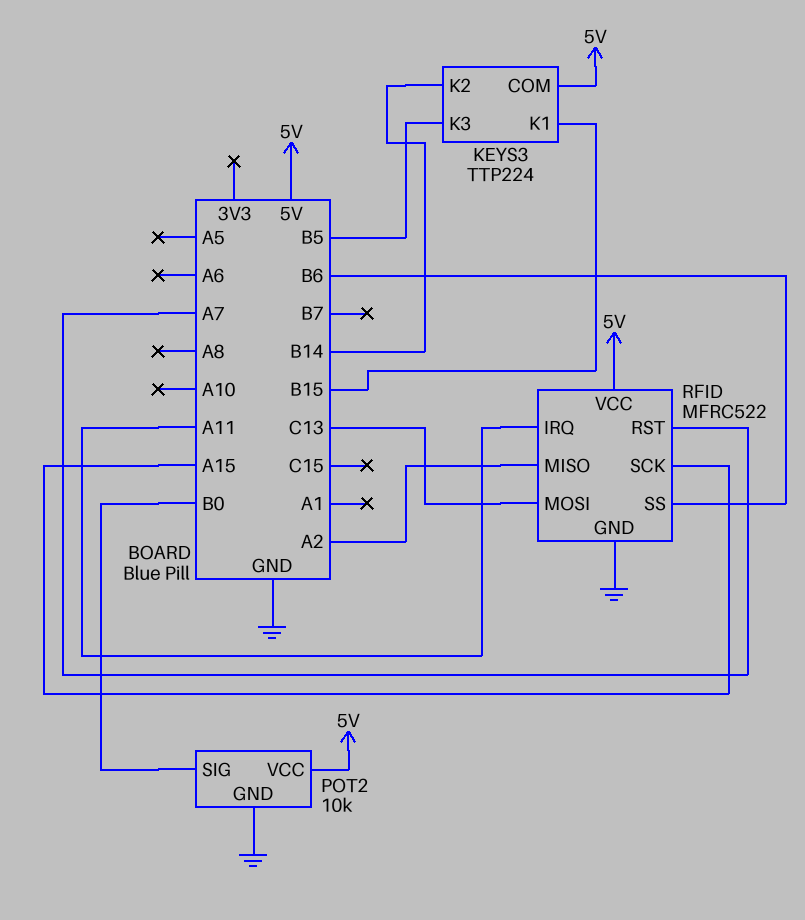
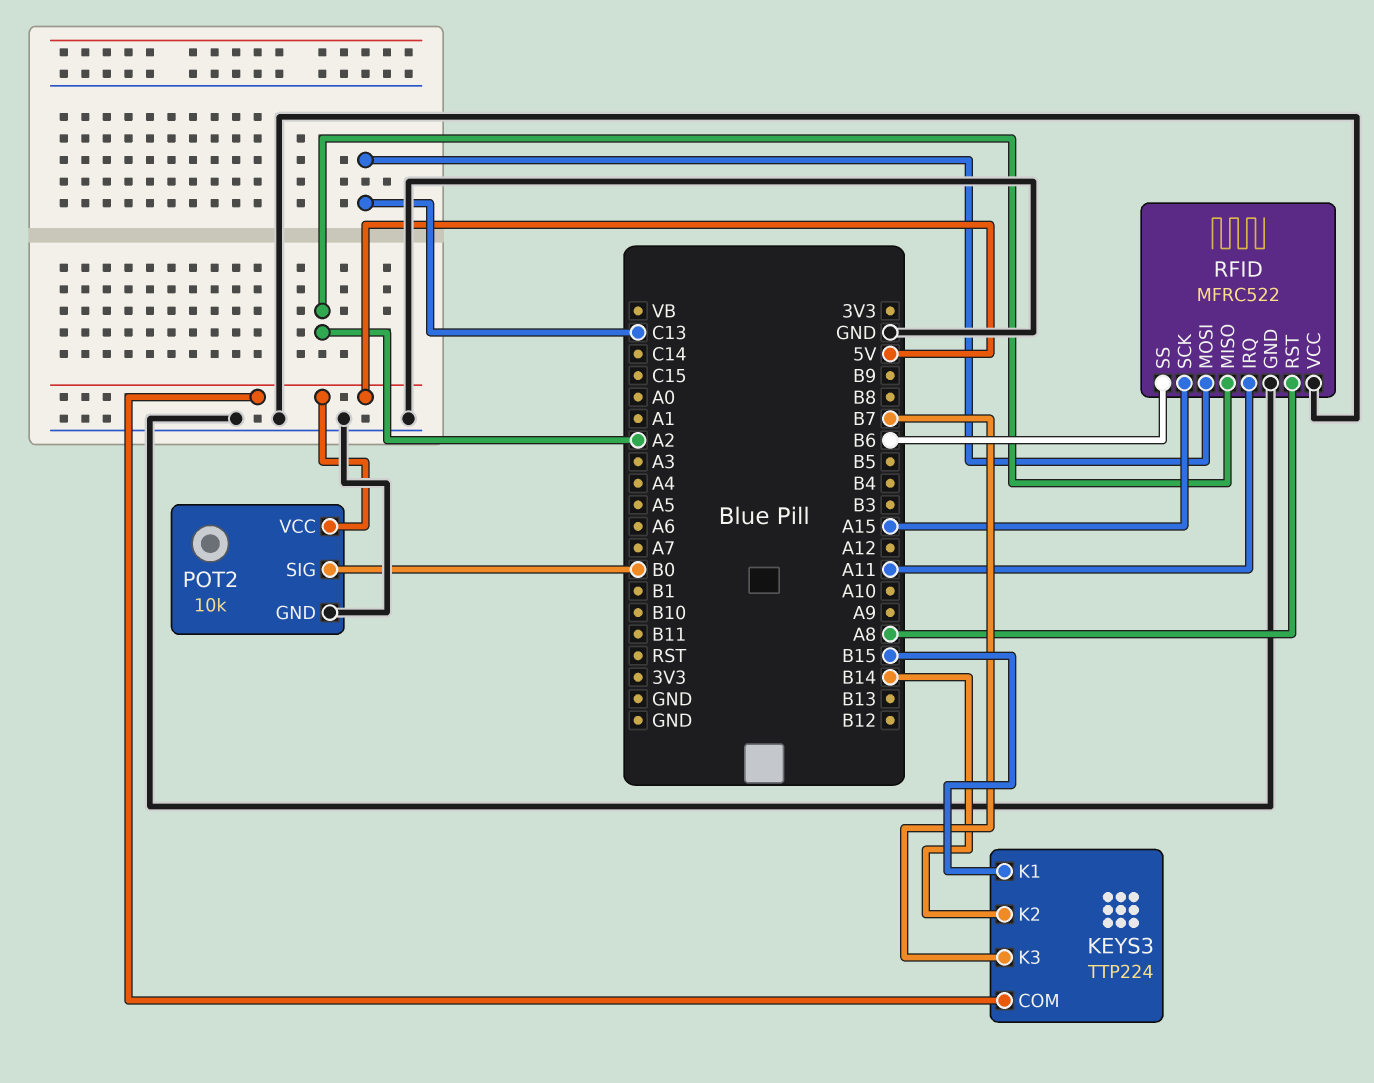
KEYS3 pin K3: B5 -> B7
RFID pin RST: A7 -> A8
RFID pin VCC: 5V -> GND

